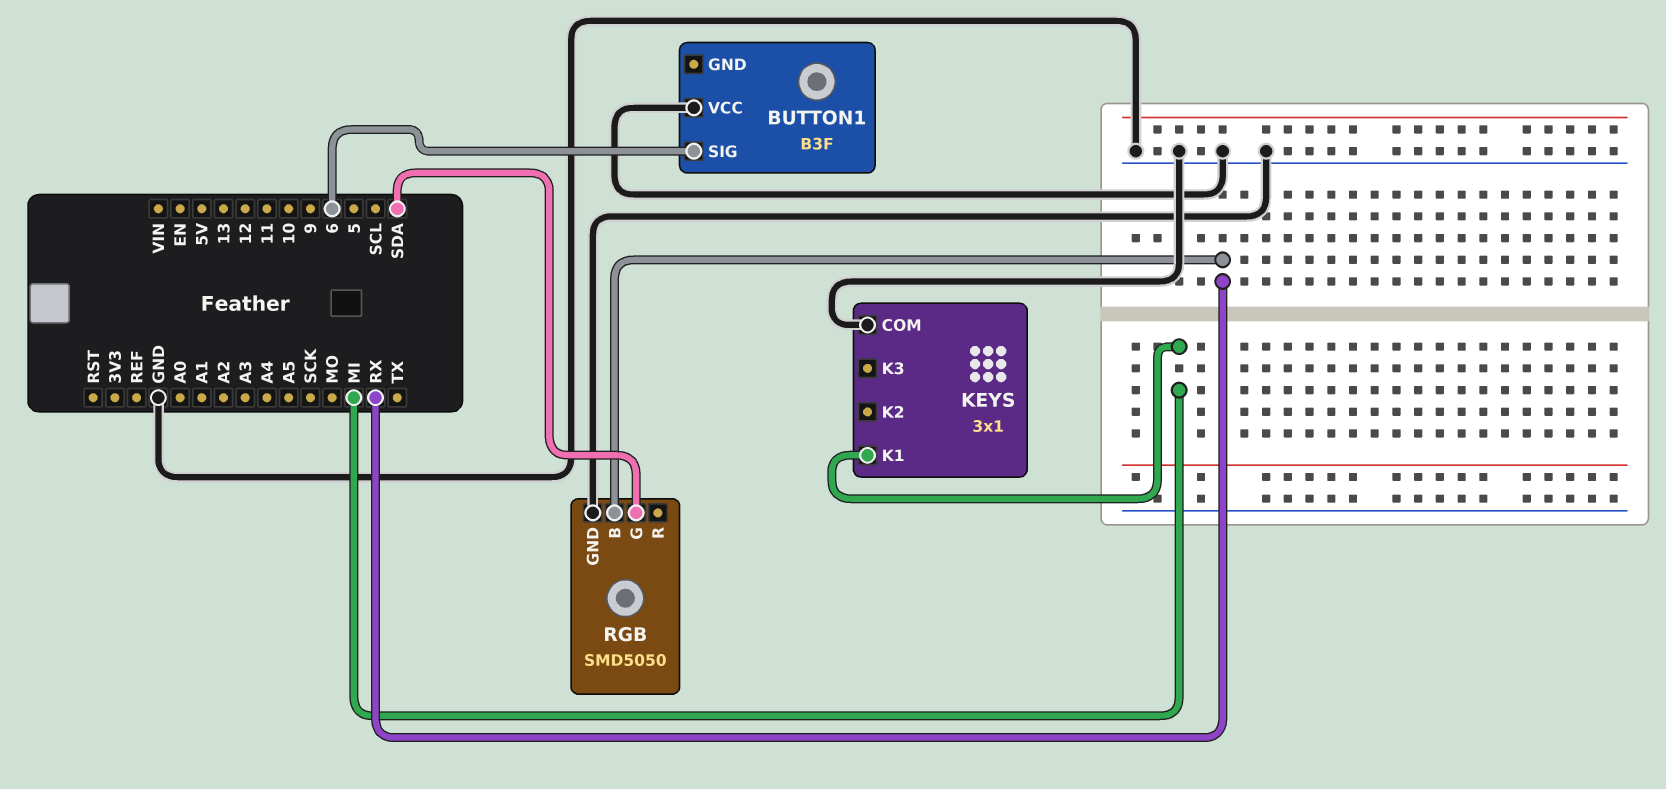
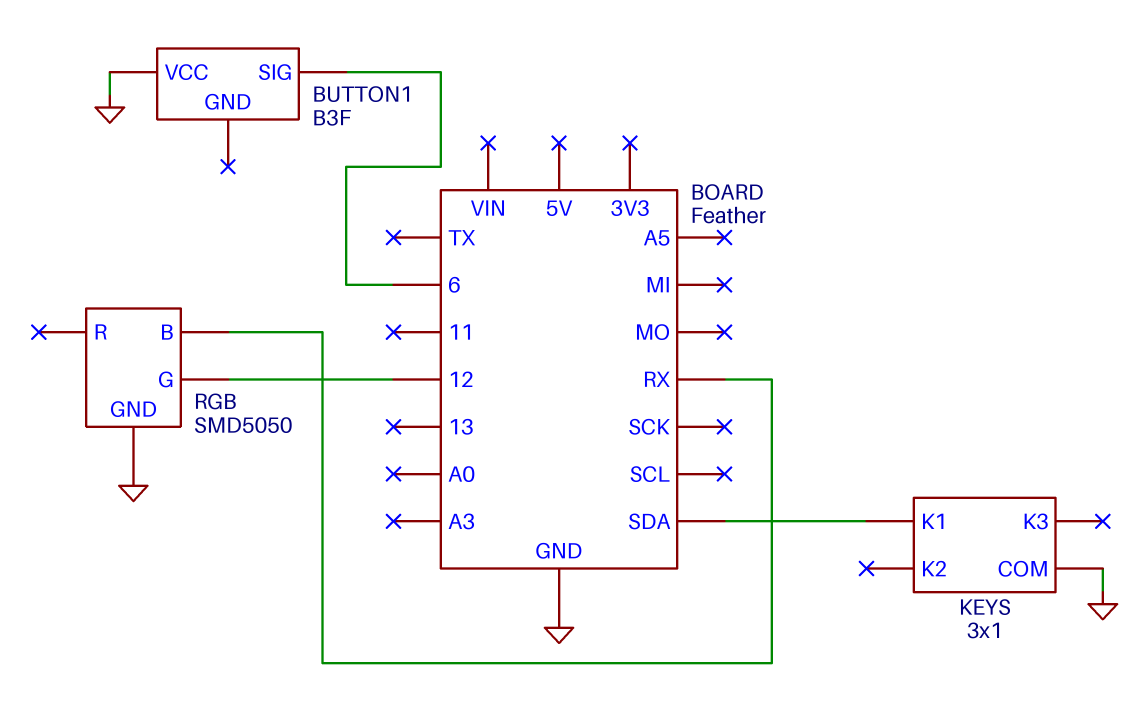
KEYS pin K1: MI -> SDA
RGB pin G: SDA -> 12

